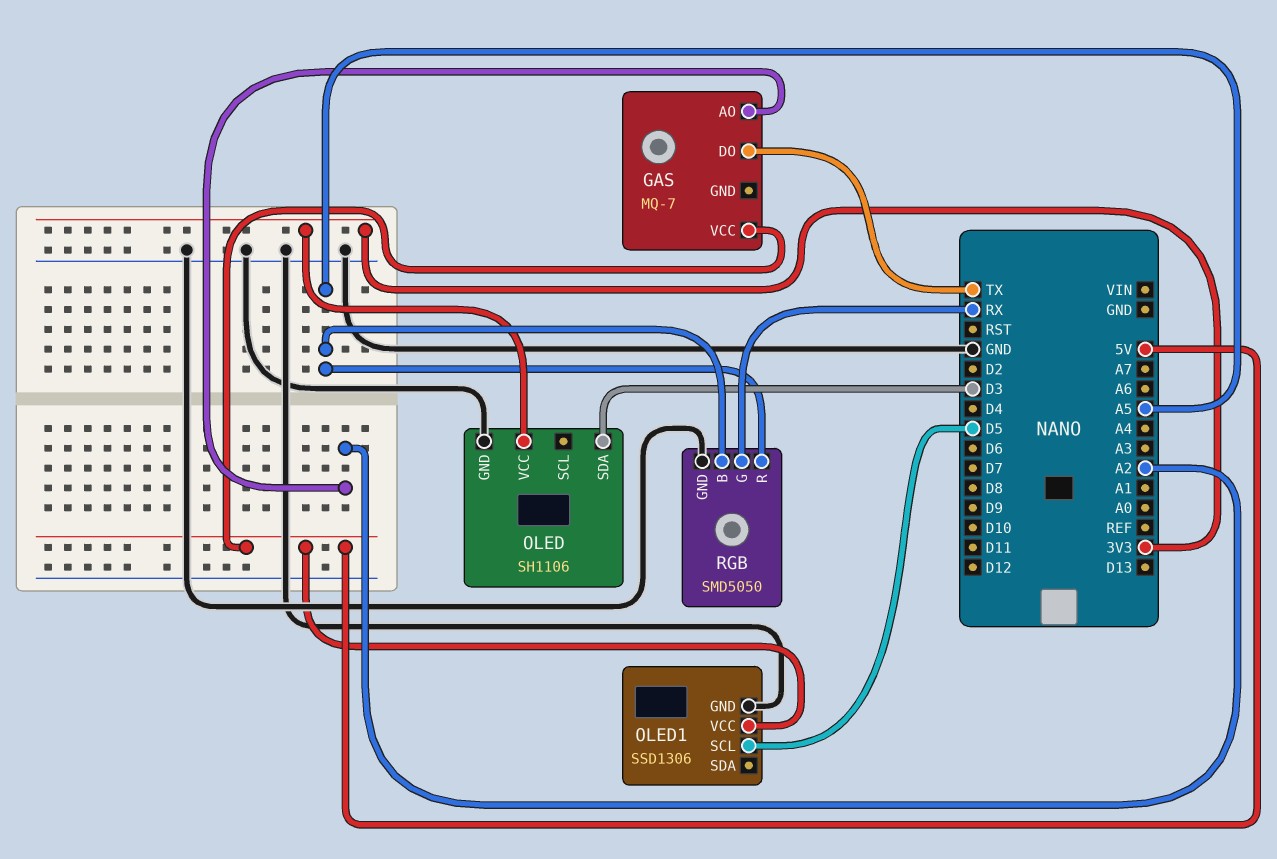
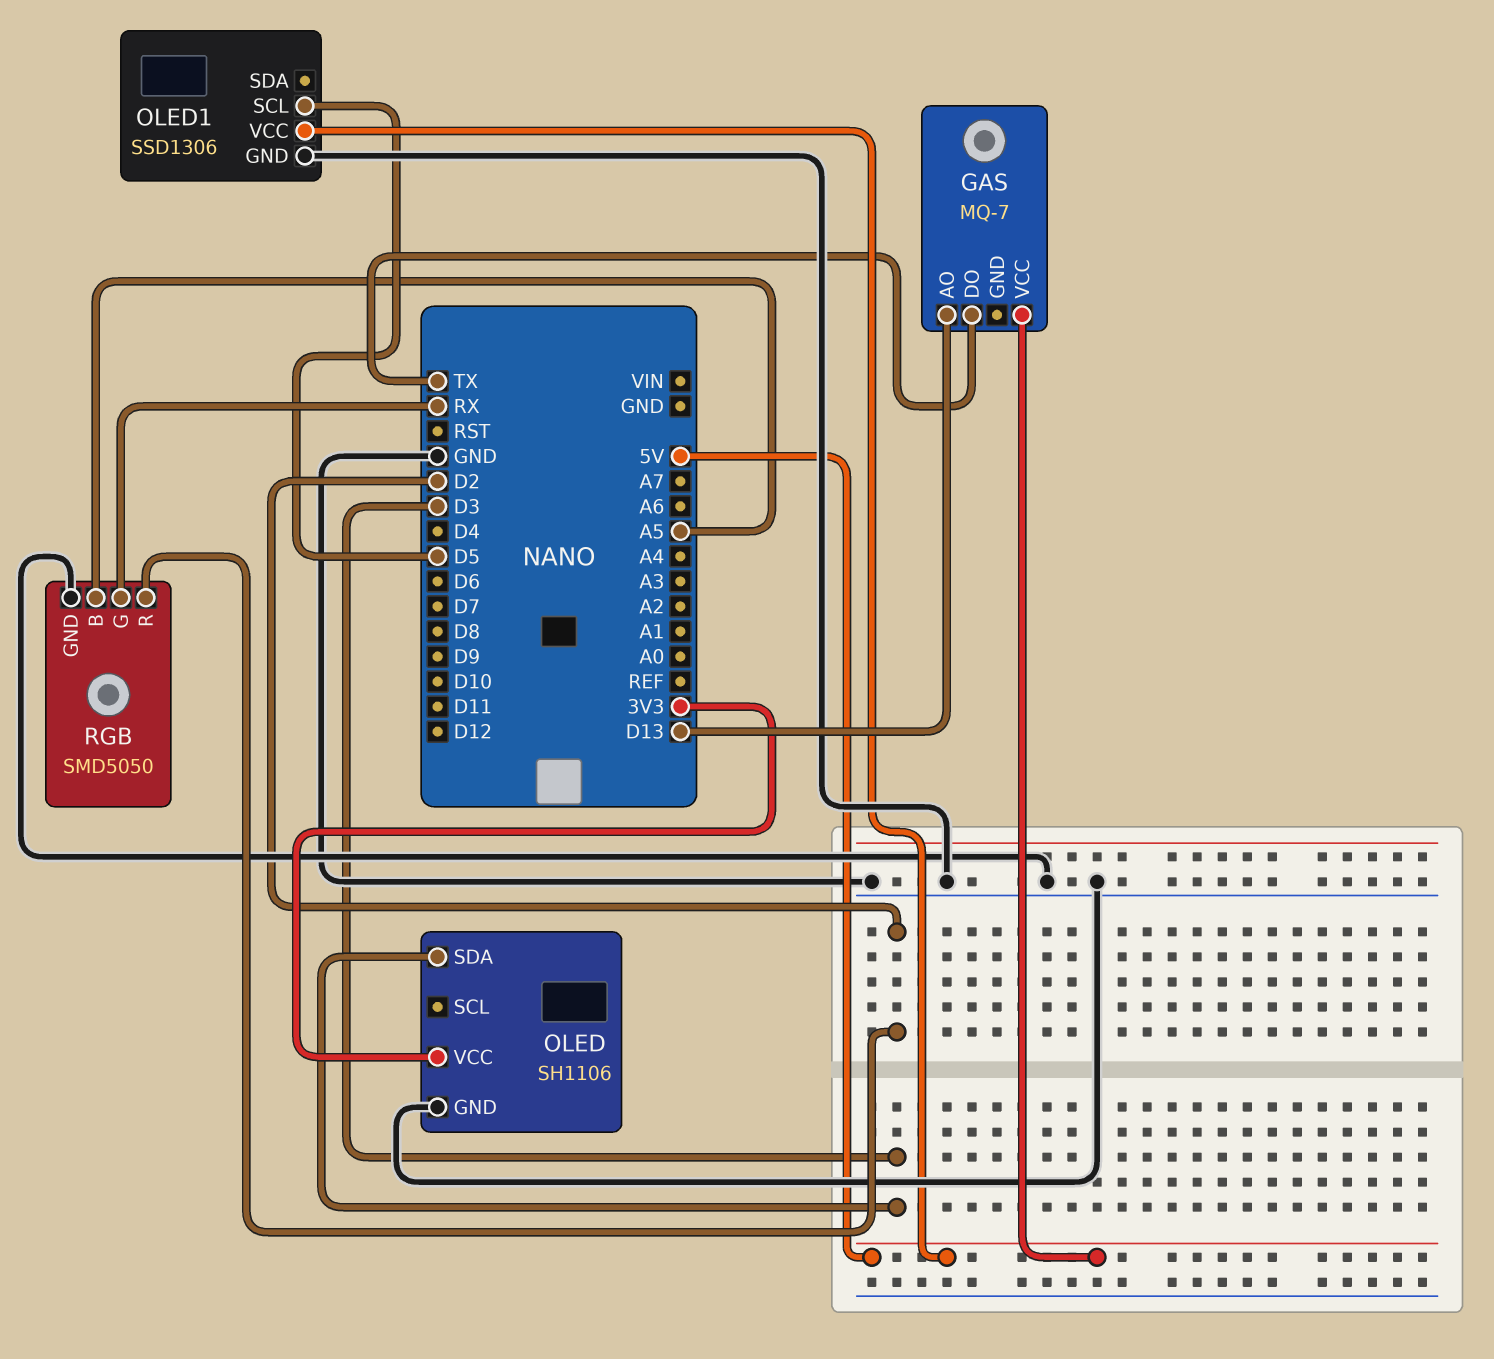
GAS pin AO: A2 -> D13
RGB pin R: A5 -> D2

